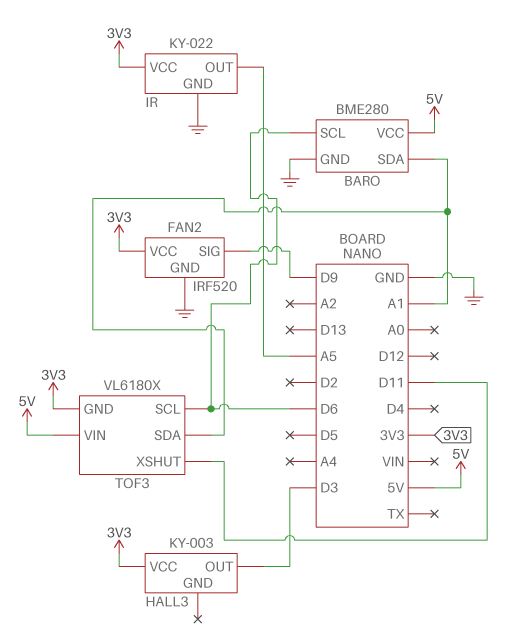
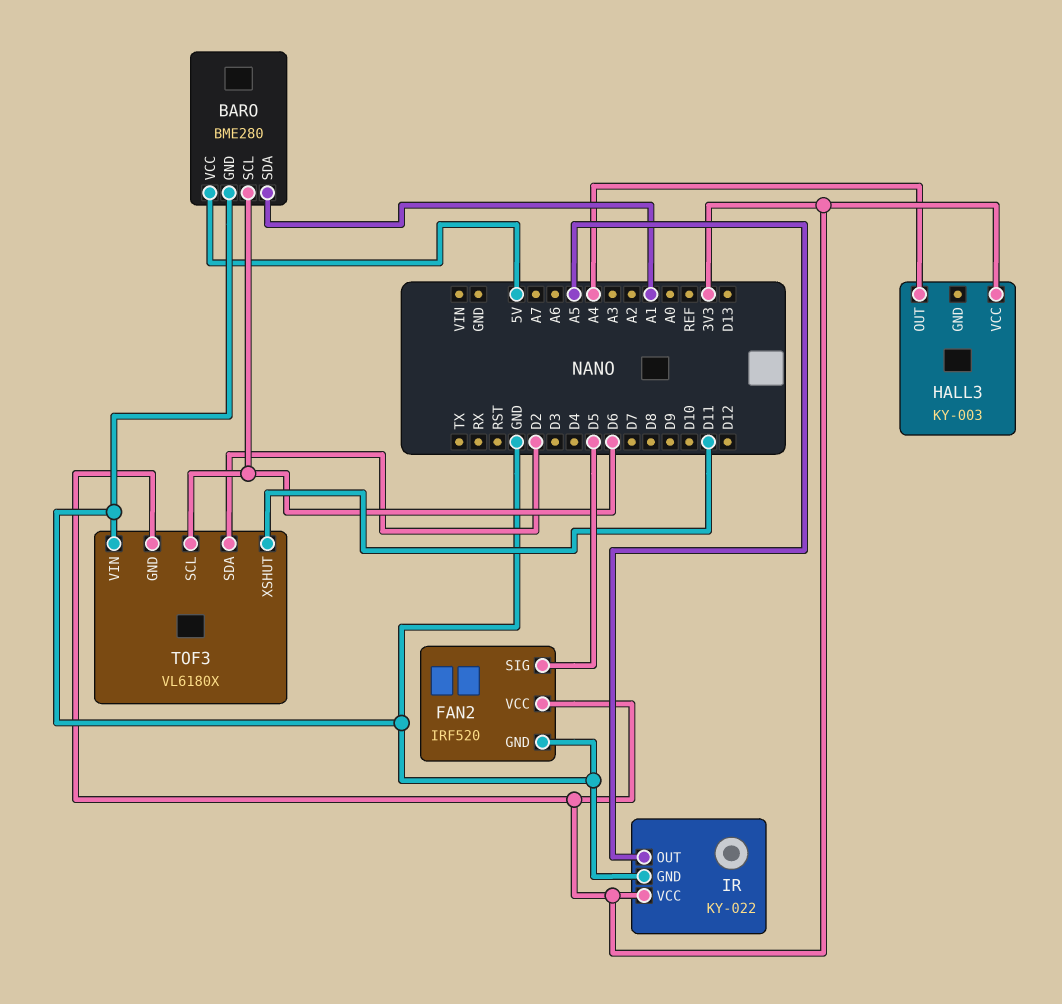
FAN2 pin SIG: D9 -> D5
HALL3 pin OUT: D3 -> A4
TOF3 pin SDA: A1 -> D2
TOF3 pin VIN: 5V -> GND

